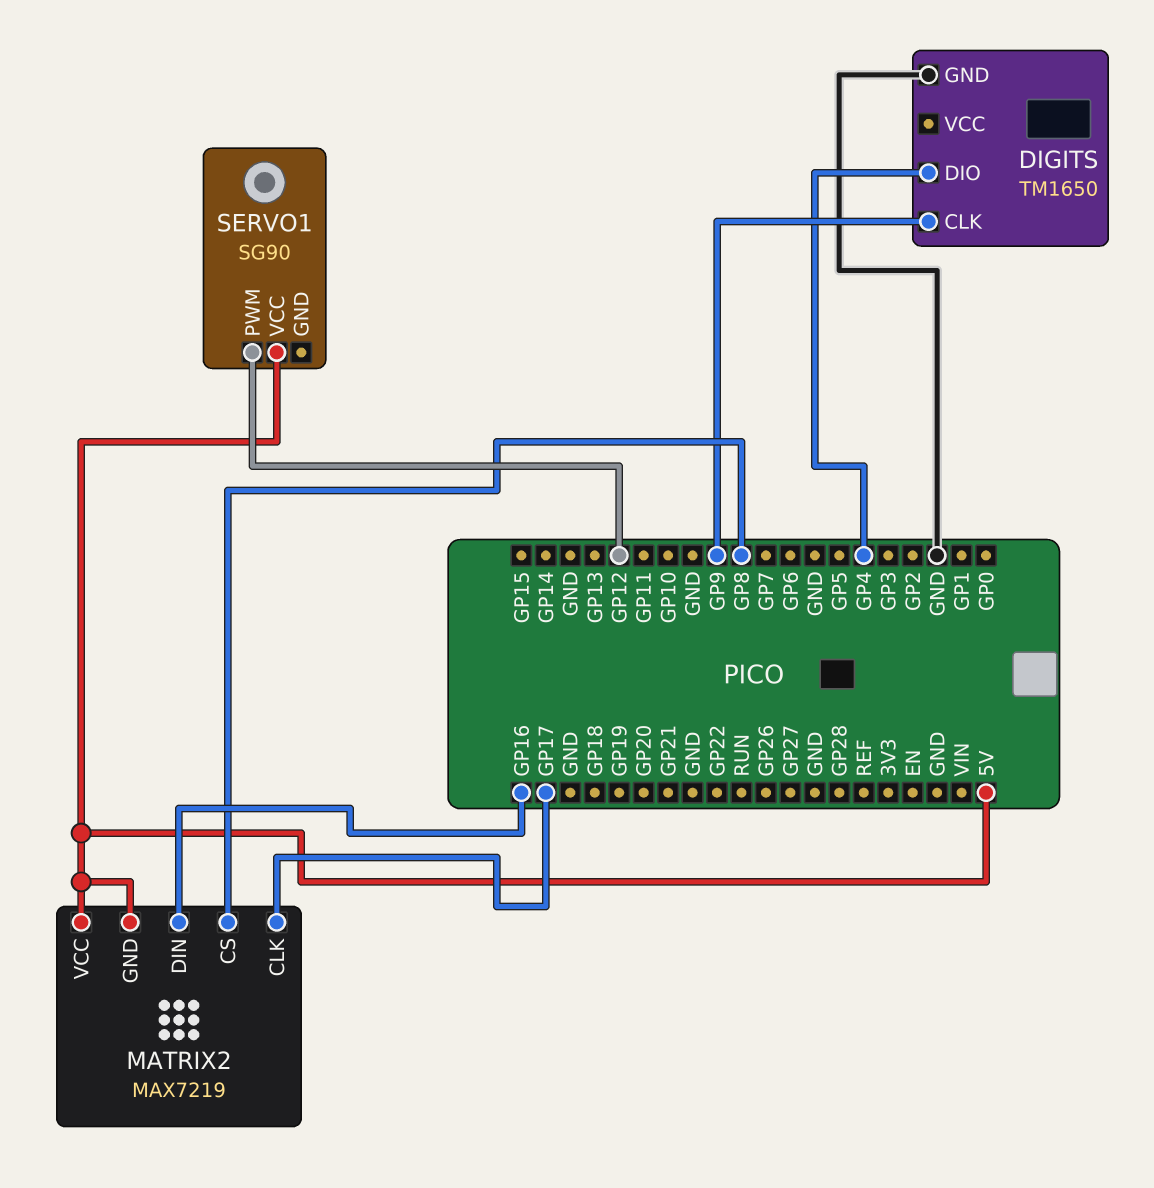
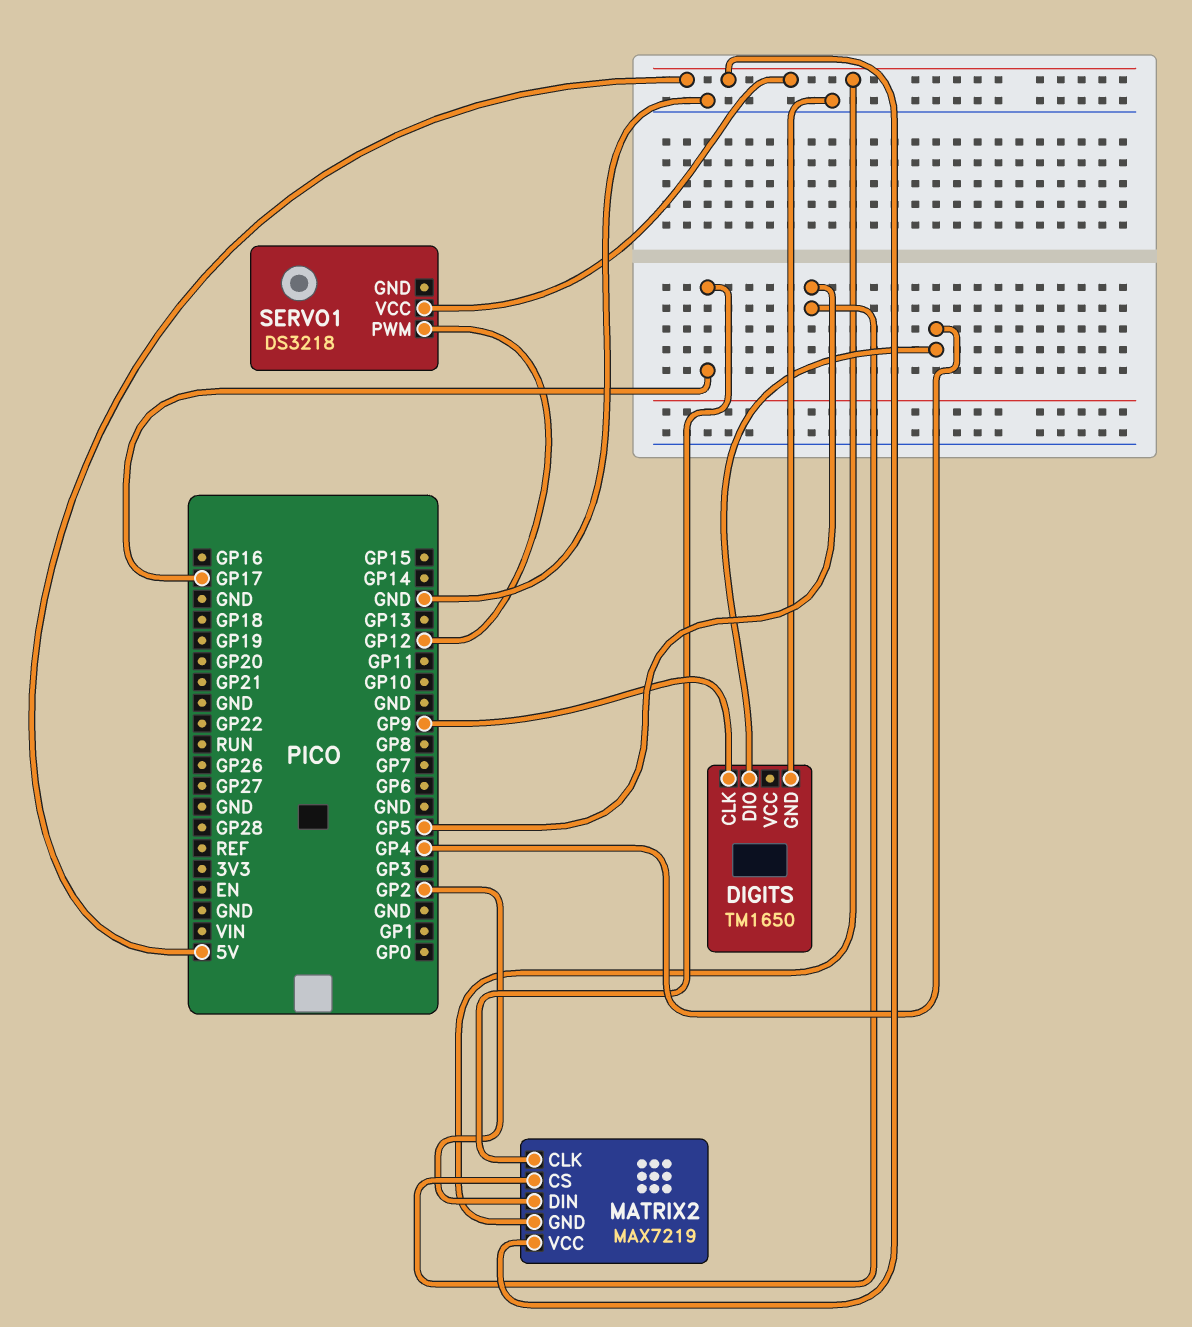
MATRIX2 pin CS: GP8 -> GP5
MATRIX2 pin DIN: GP16 -> GP2
SERVO1: SG90 -> DS3218

